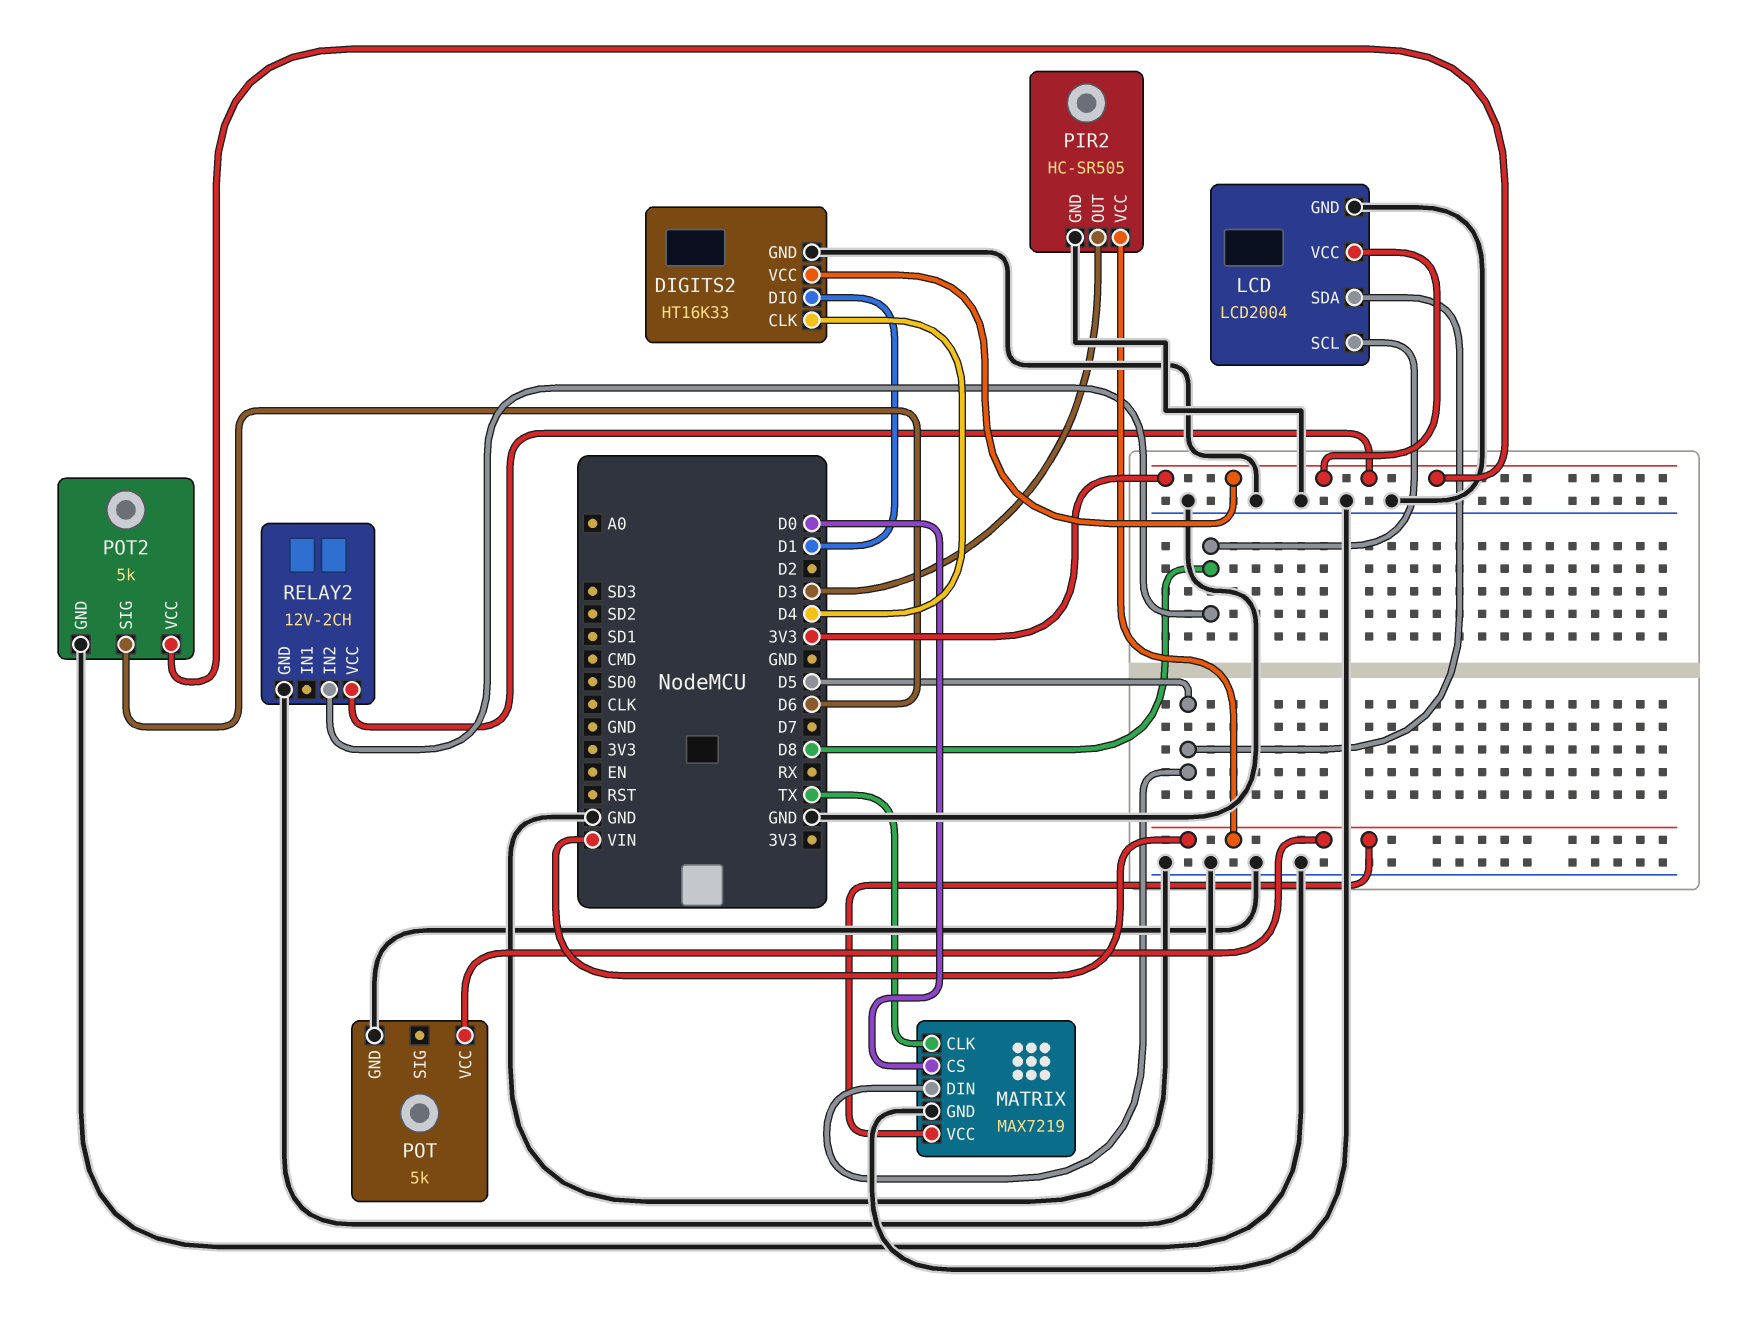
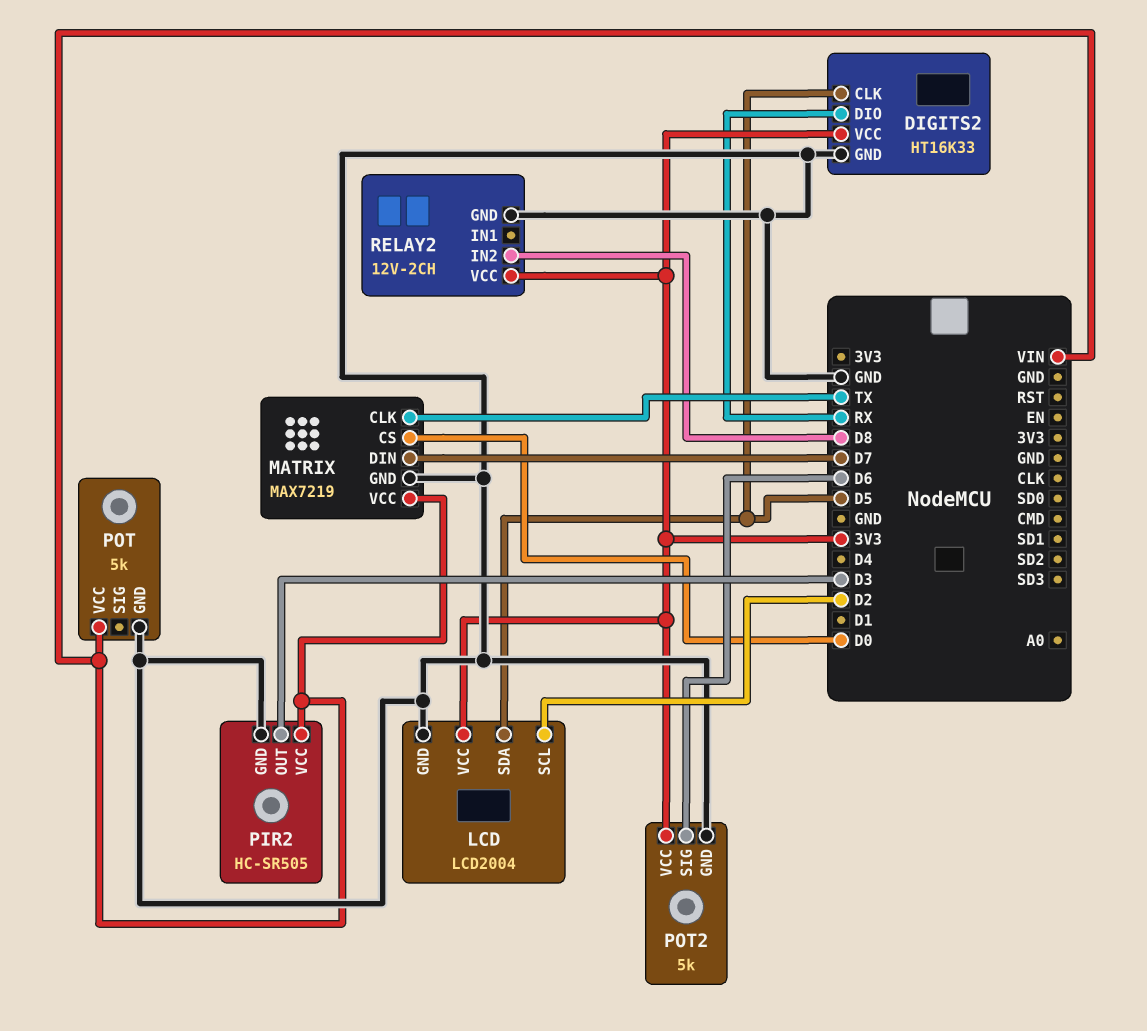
DIGITS2 pin CLK: D4 -> D5
DIGITS2 pin DIO: D1 -> RX
LCD pin SCL: D8 -> D2
MATRIX pin DIN: D5 -> D7

